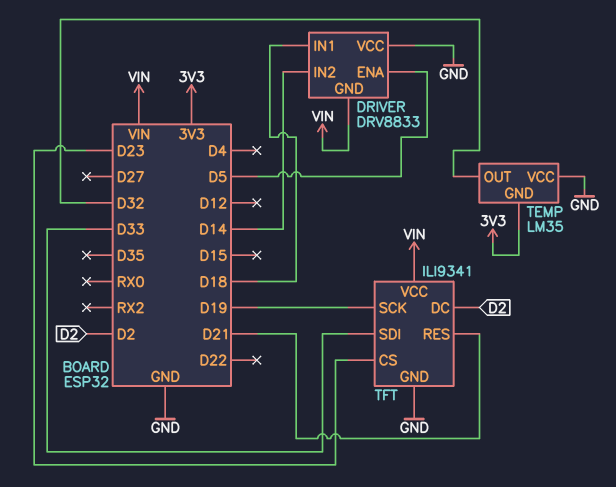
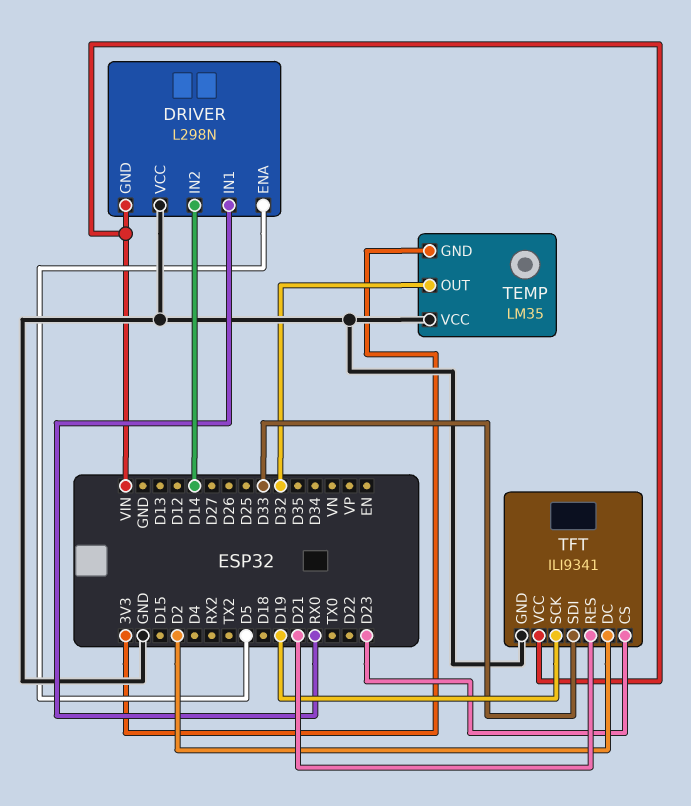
DRIVER: DRV8833 -> L298N
DRIVER pin IN1: D18 -> RX0

